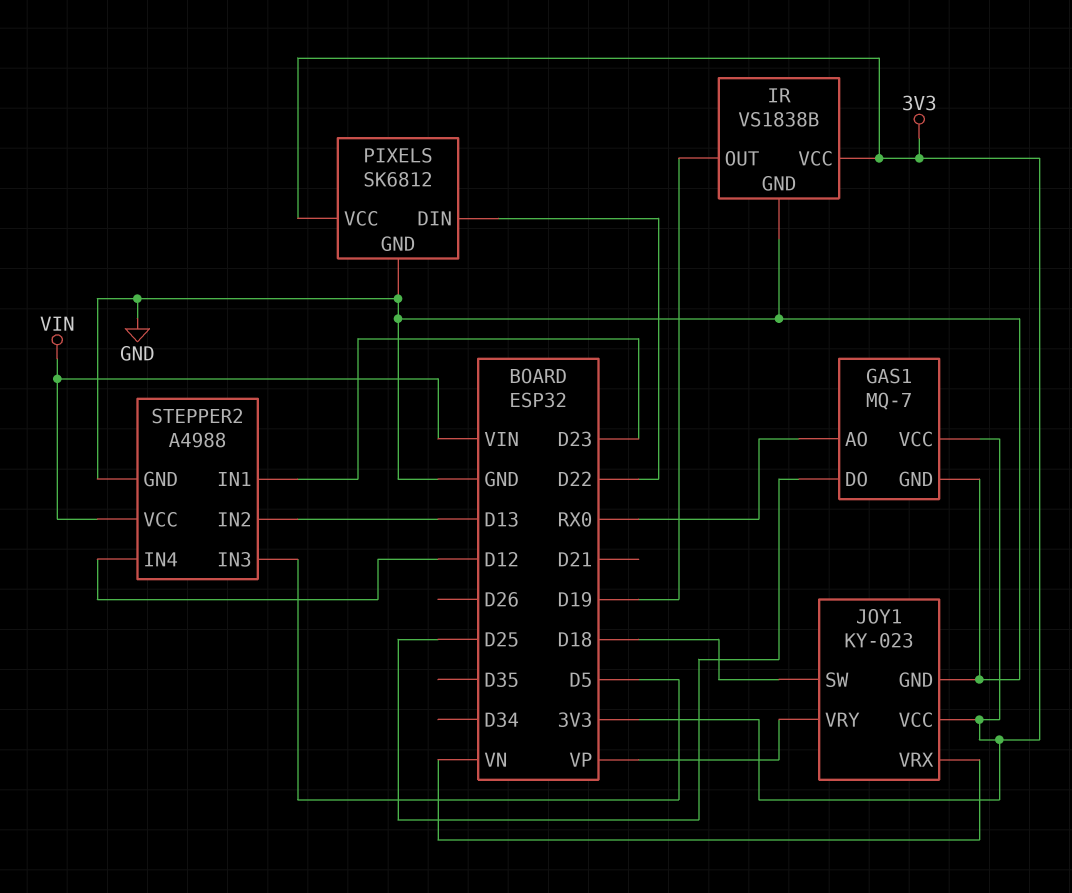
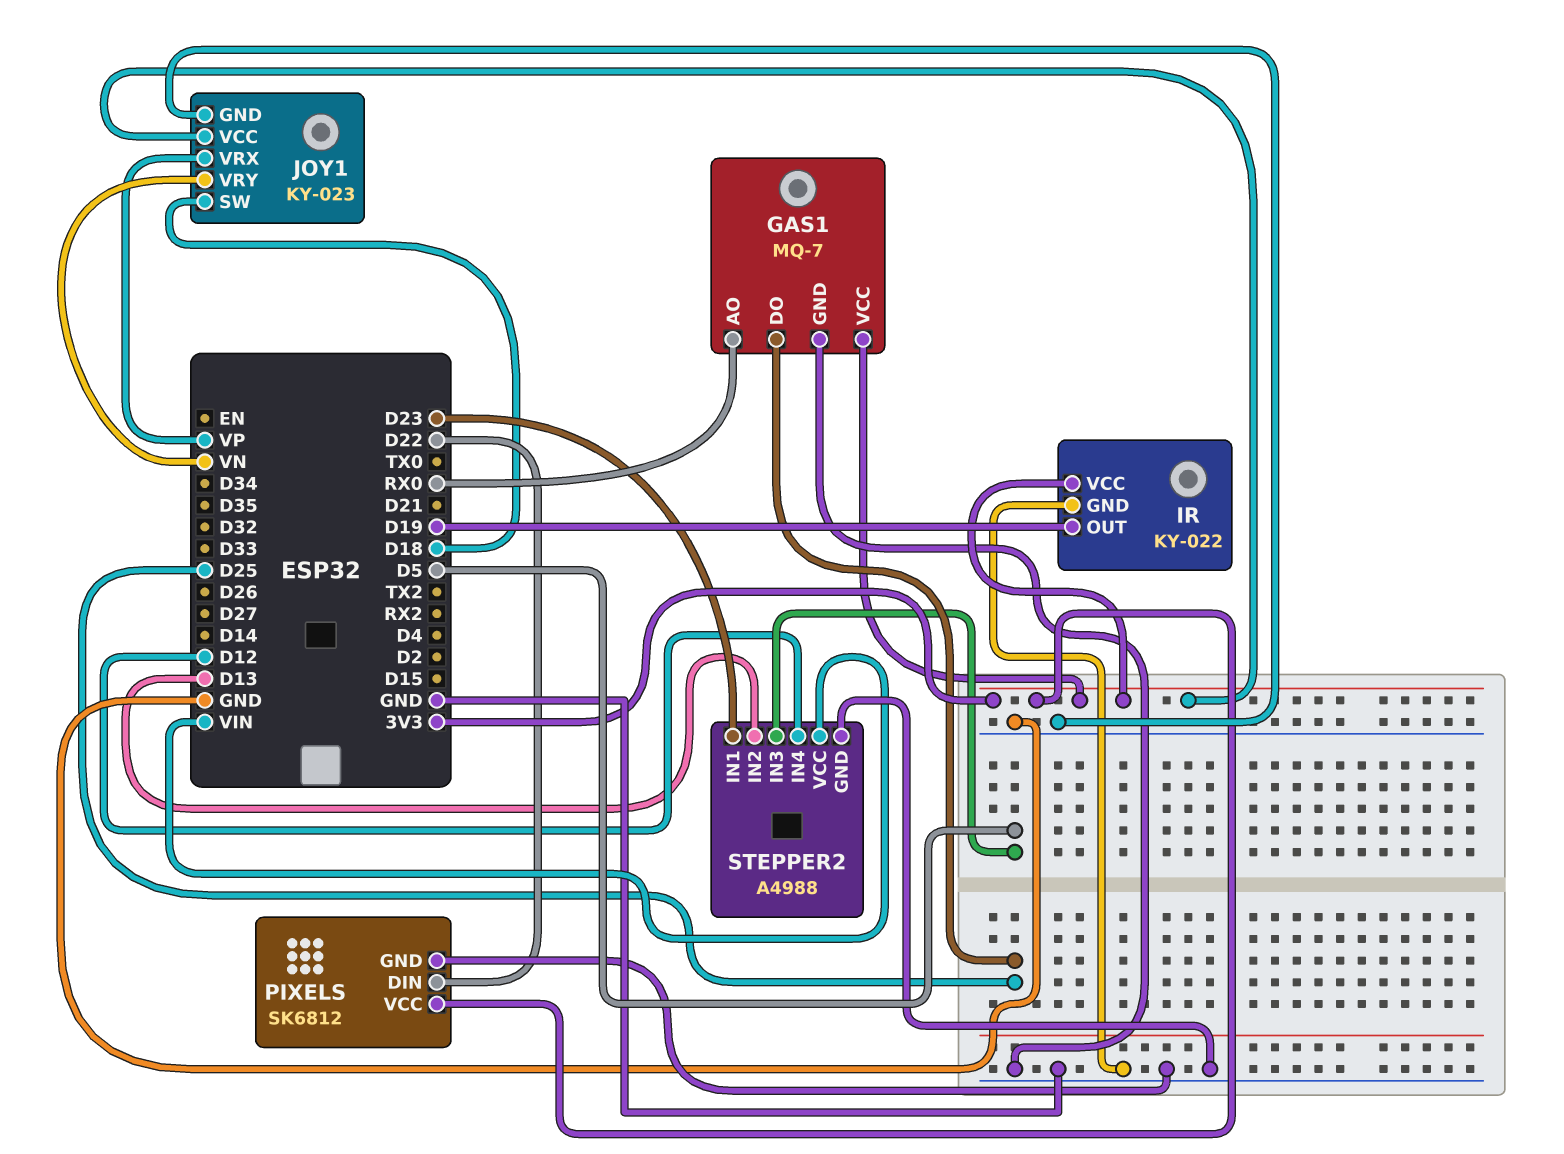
IR: VS1838B -> KY-022
JOY1 pin VRX: VN -> VP
JOY1 pin VRY: VP -> VN

